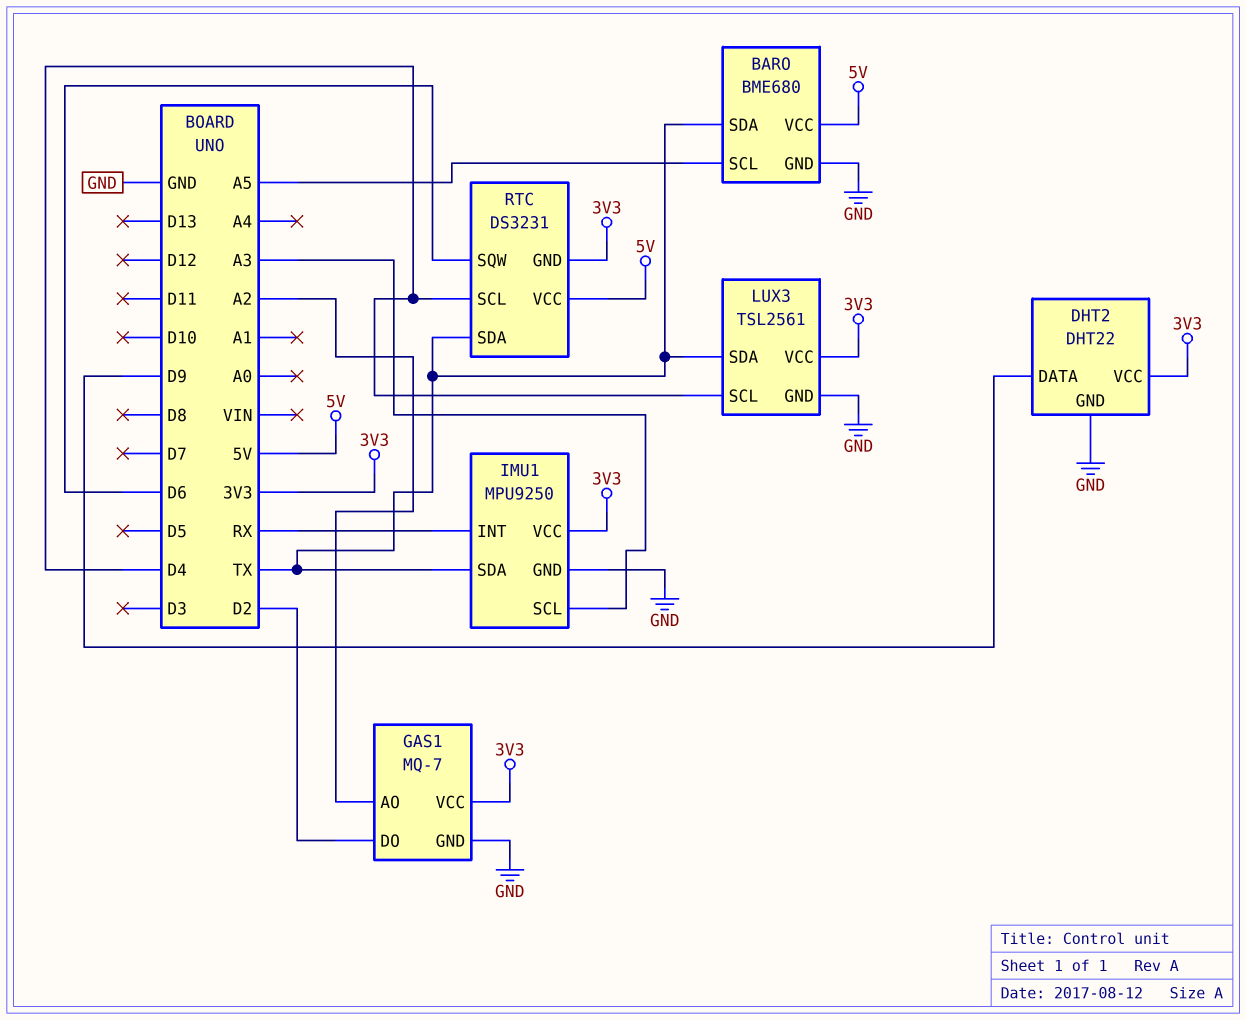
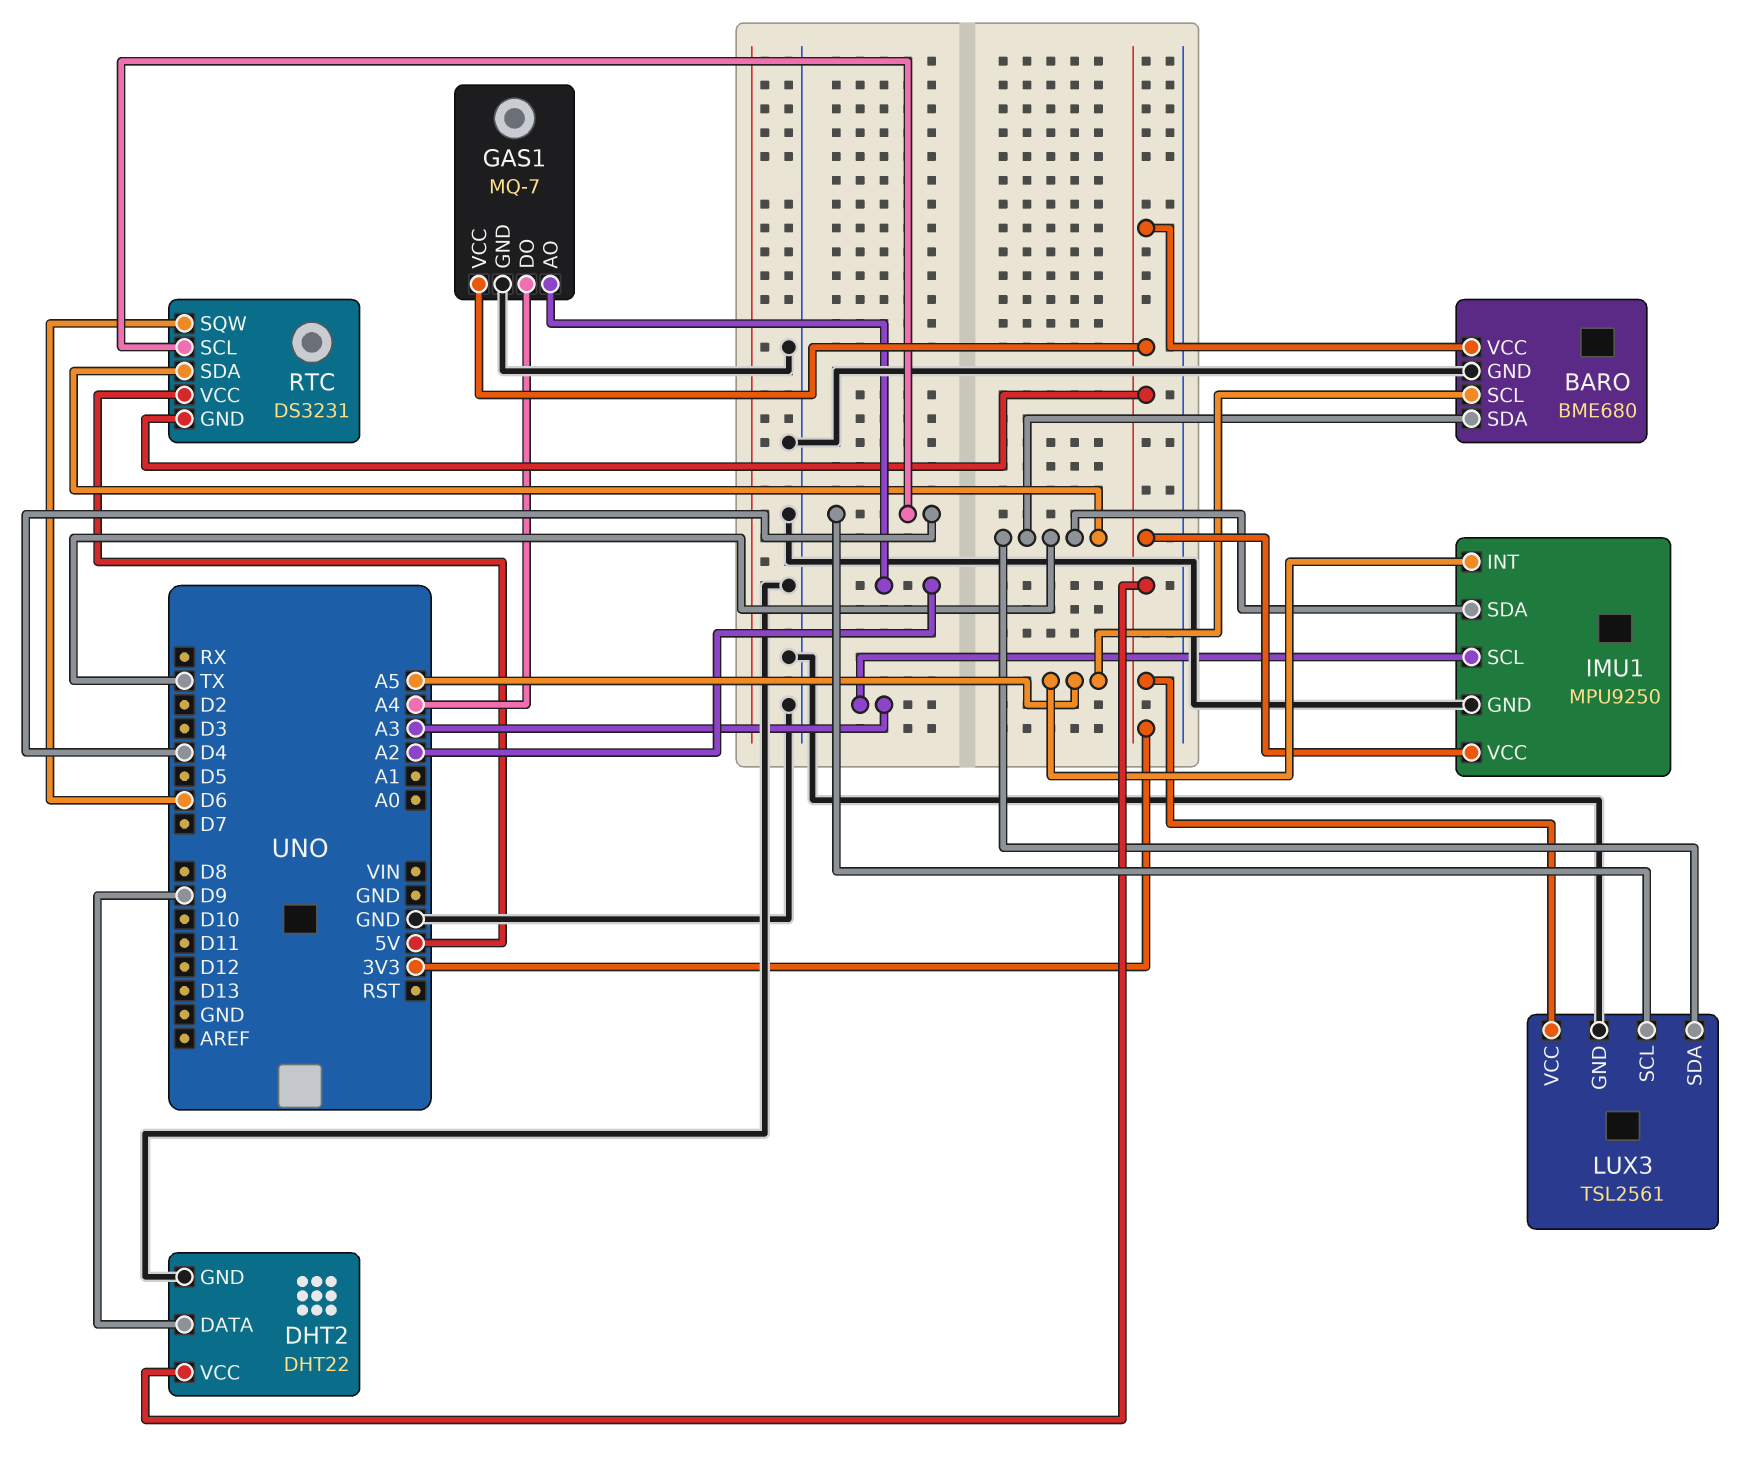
BARO pin VCC: 5V -> 3V3
GAS1 pin DO: D2 -> A4
IMU1 pin INT: RX -> A5

